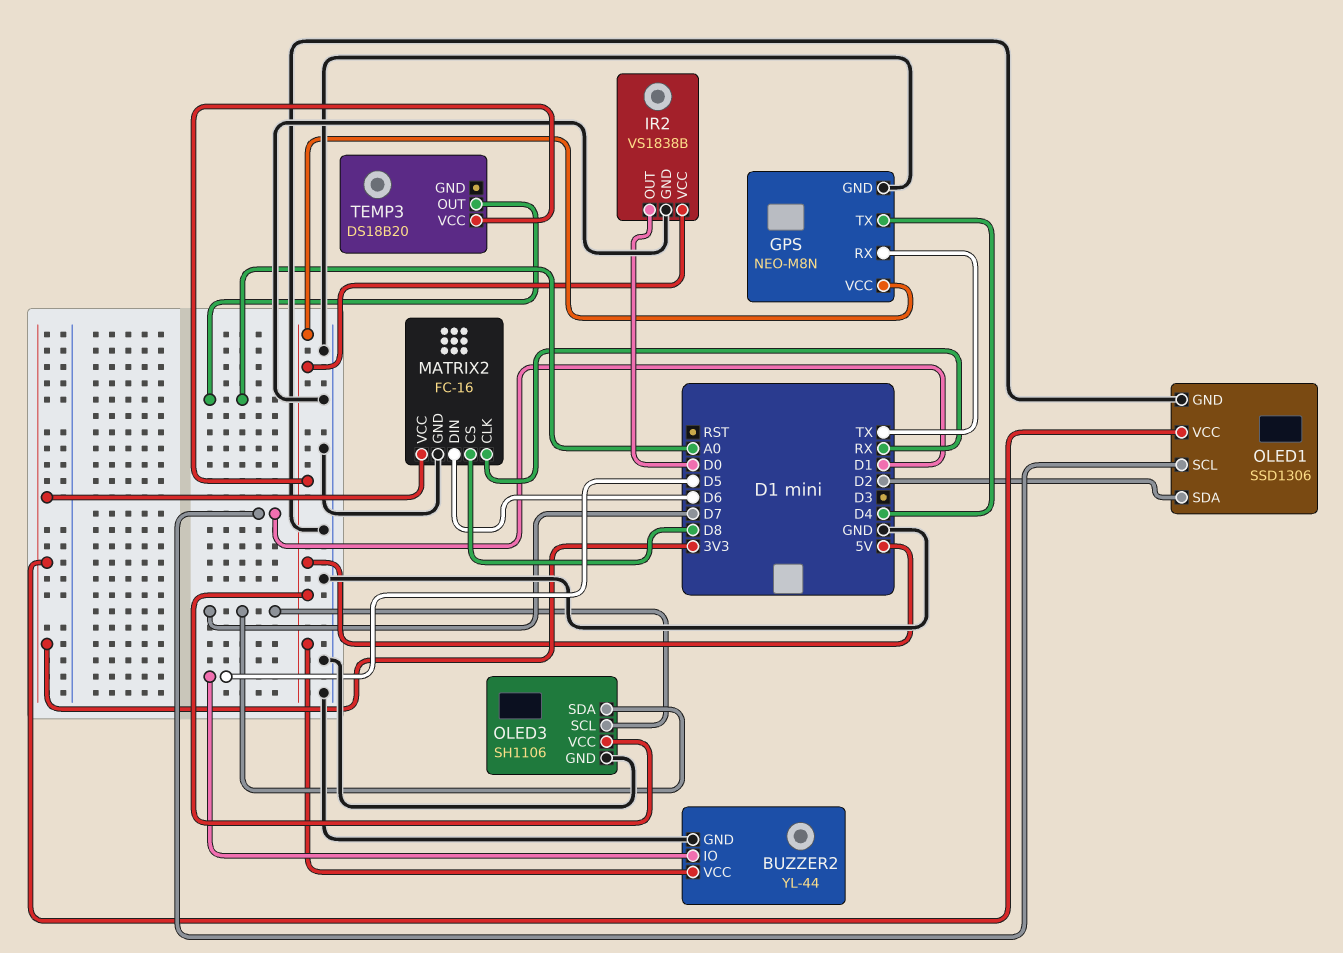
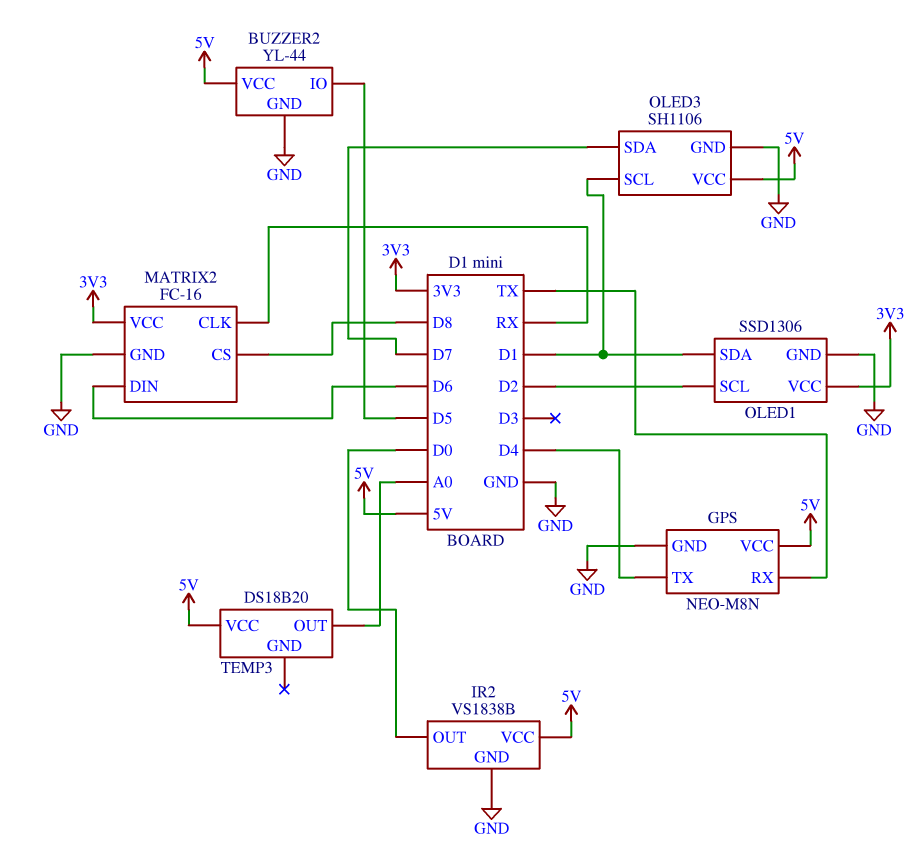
OLED1 pin SCL: D1 -> D2
OLED1 pin SDA: D2 -> D1
OLED3 pin SCL: D7 -> D1

